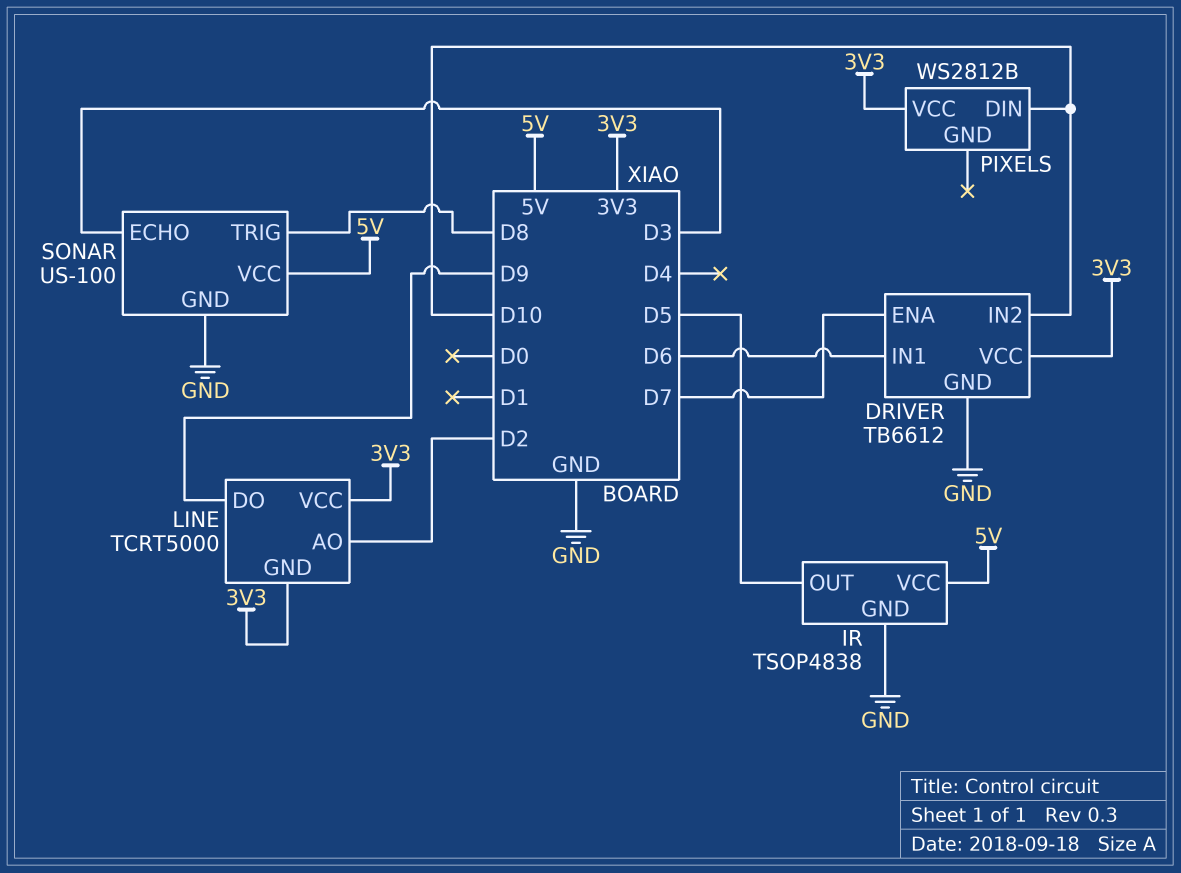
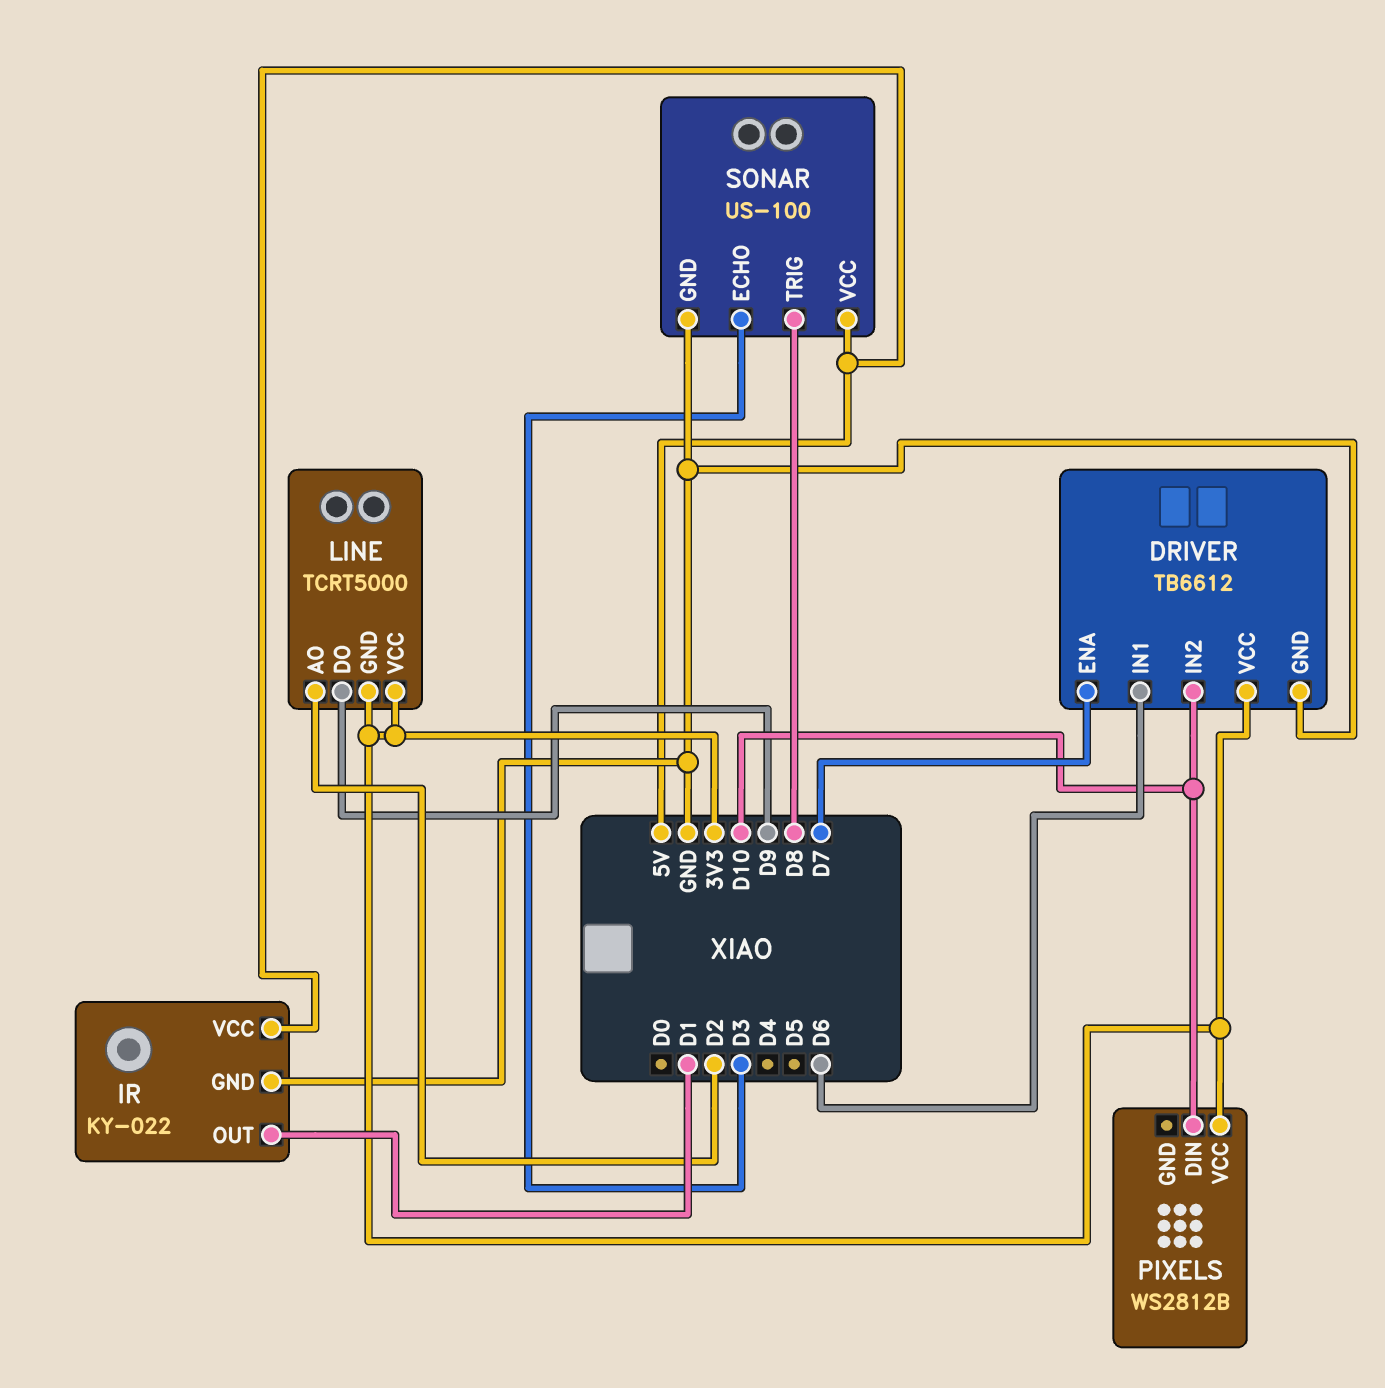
IR: TSOP4838 -> KY-022
IR pin OUT: D5 -> D1

